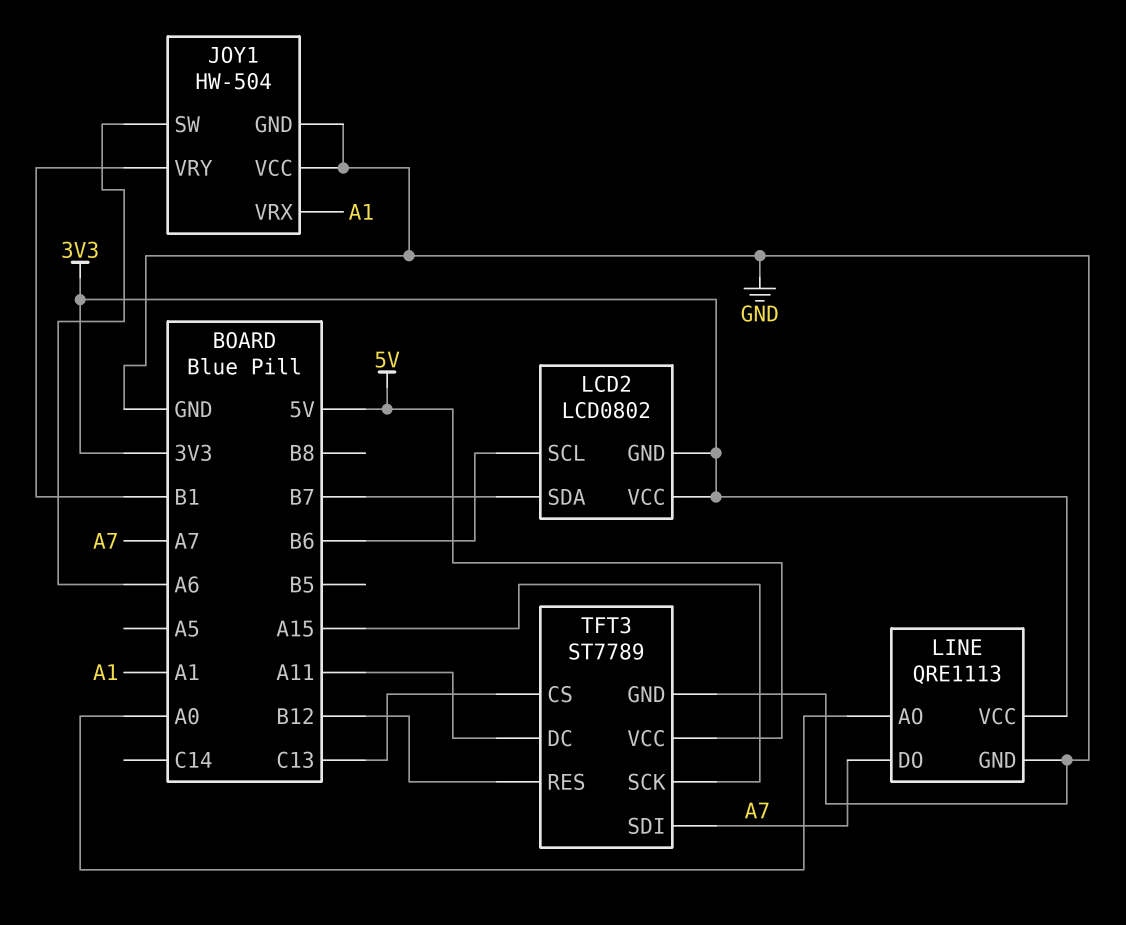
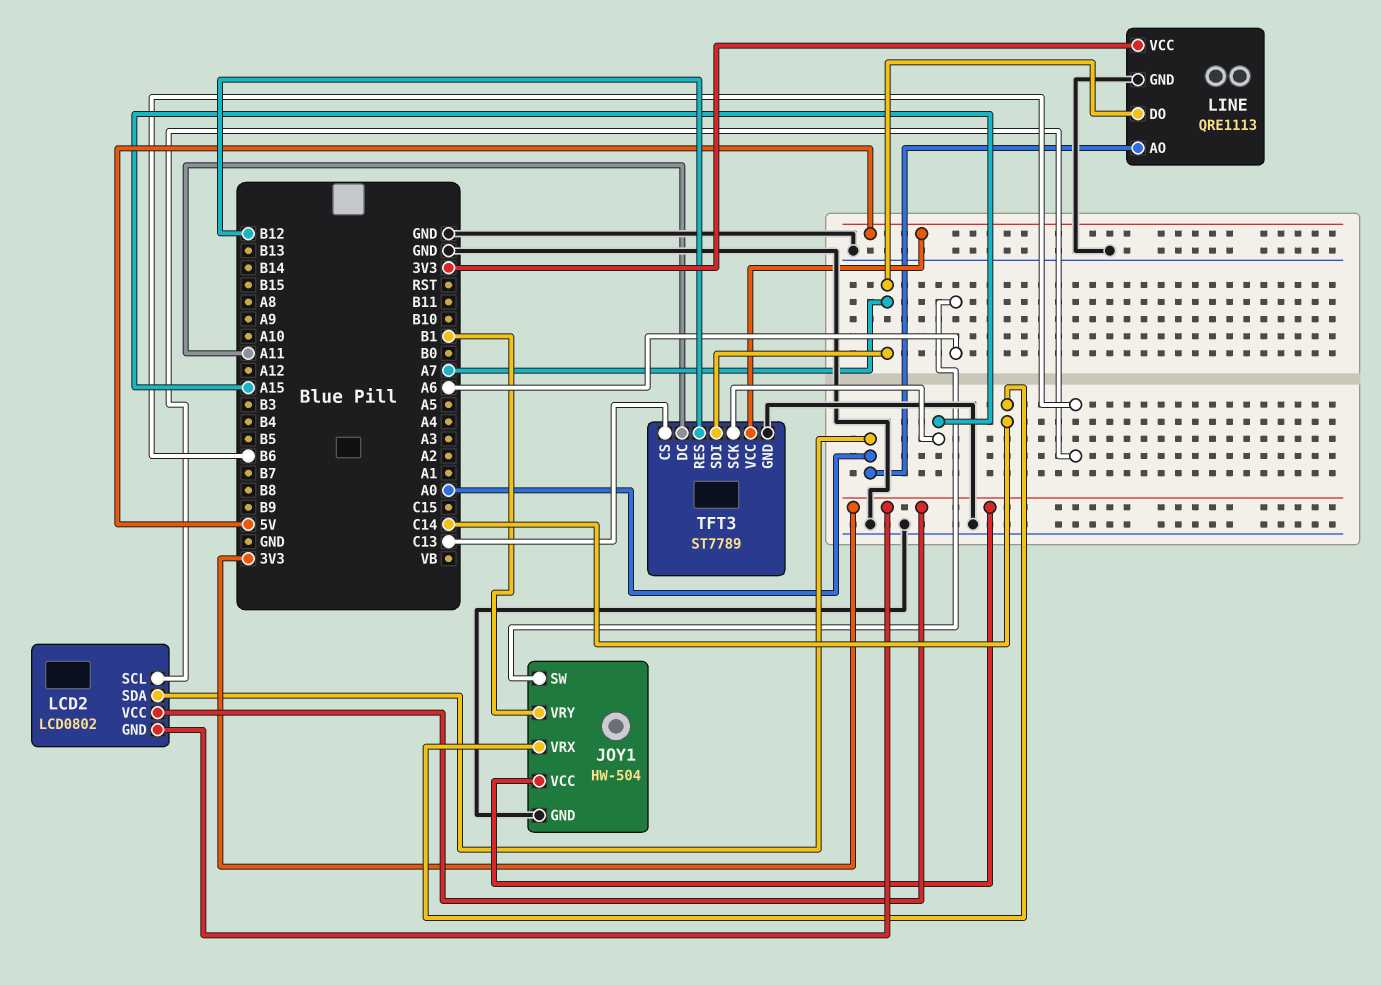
JOY1 pin VCC: GND -> 3V3
JOY1 pin VRX: A1 -> C14
LCD2 pin SDA: B7 -> A0

